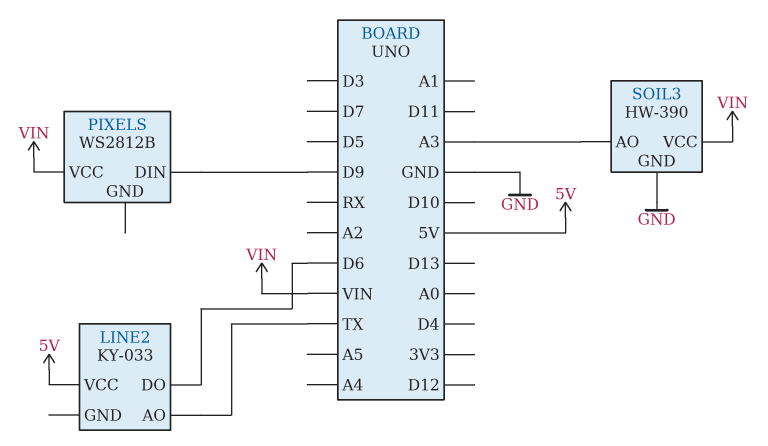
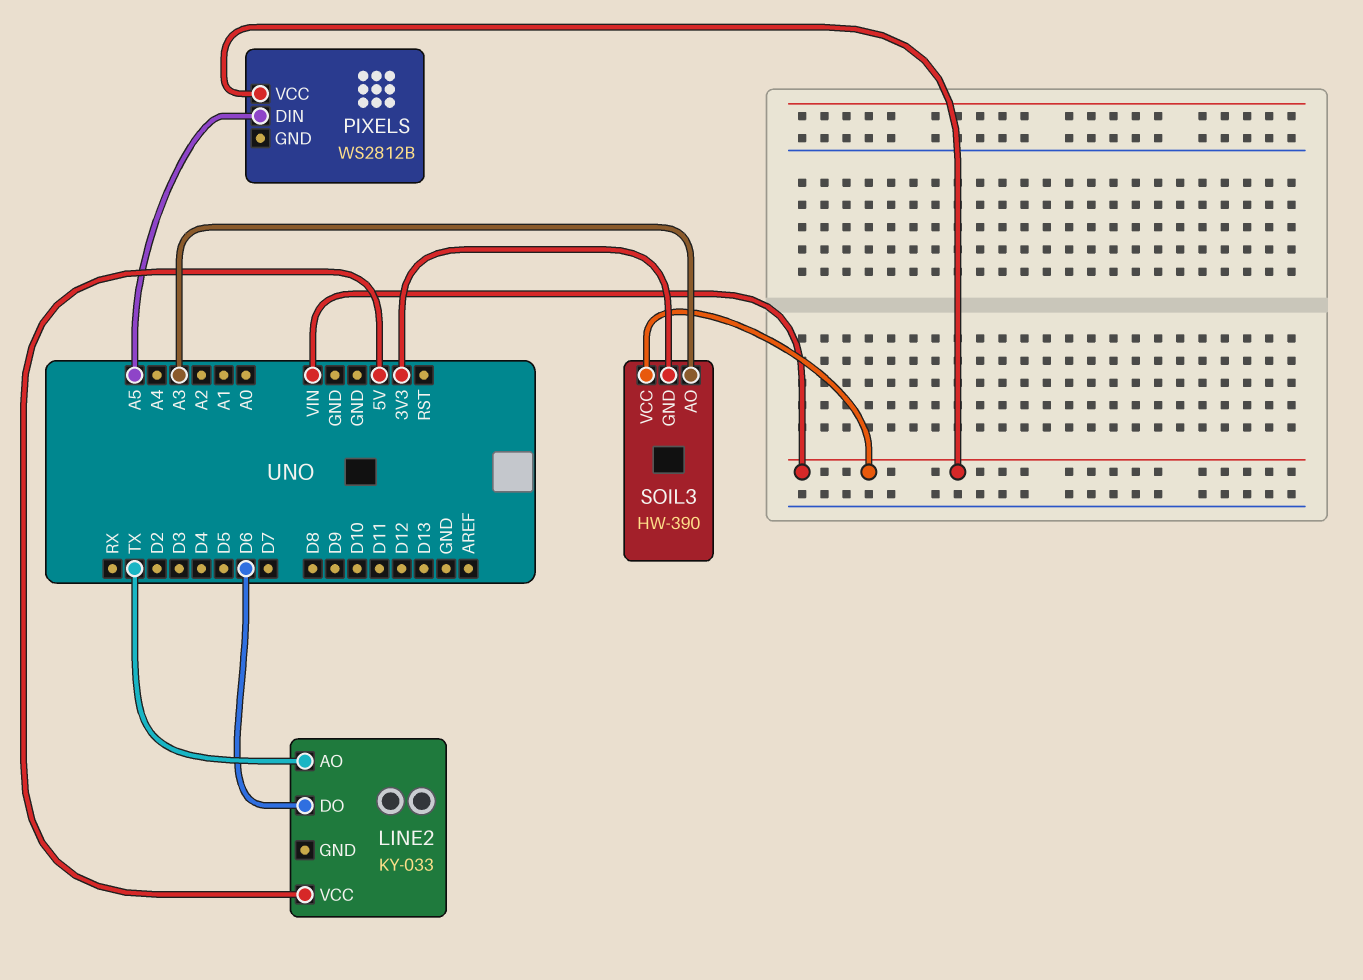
PIXELS pin DIN: D9 -> A5
SOIL3 pin GND: GND -> 3V3

